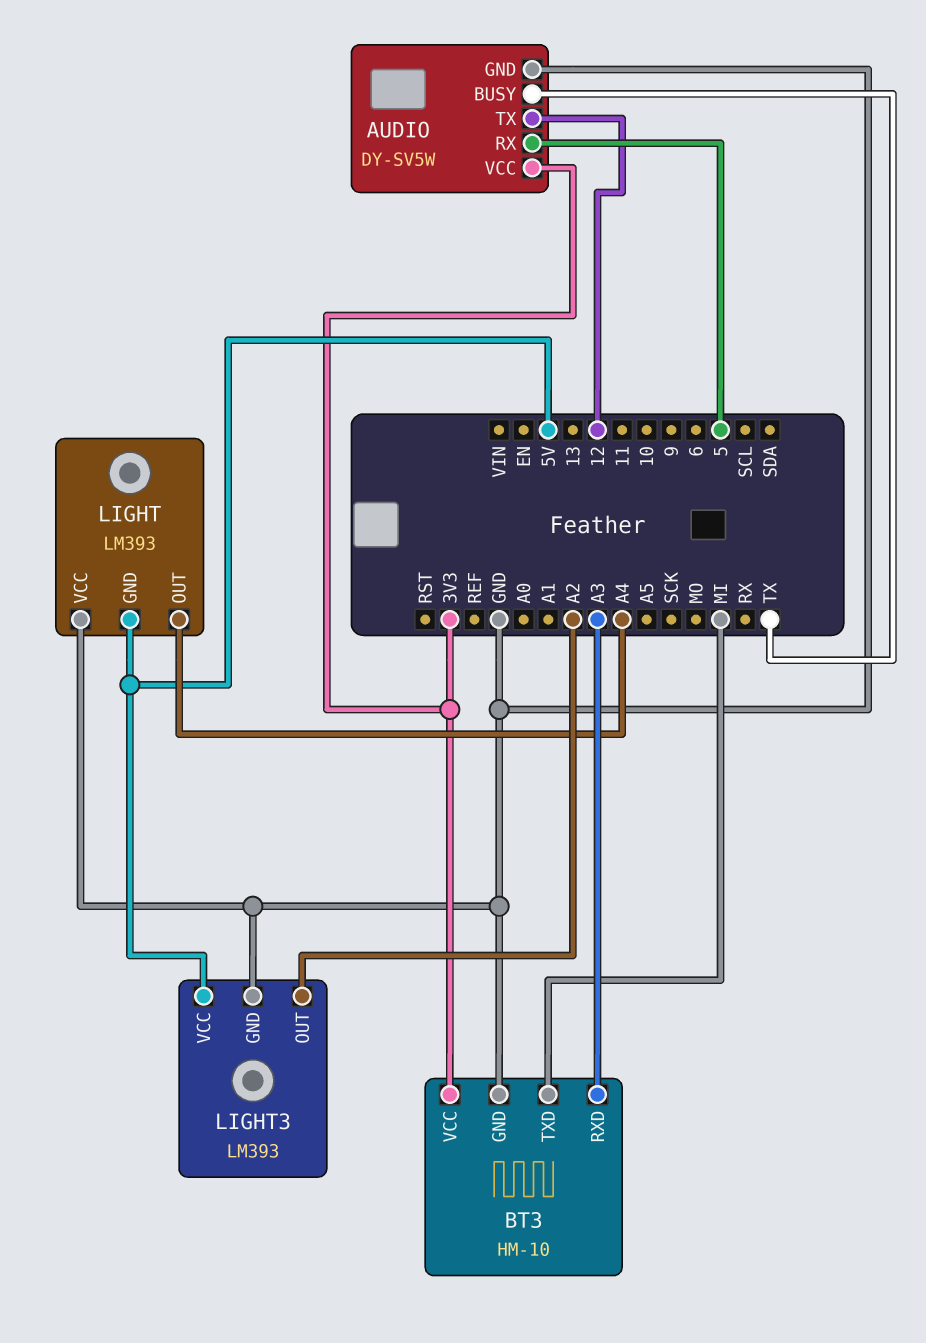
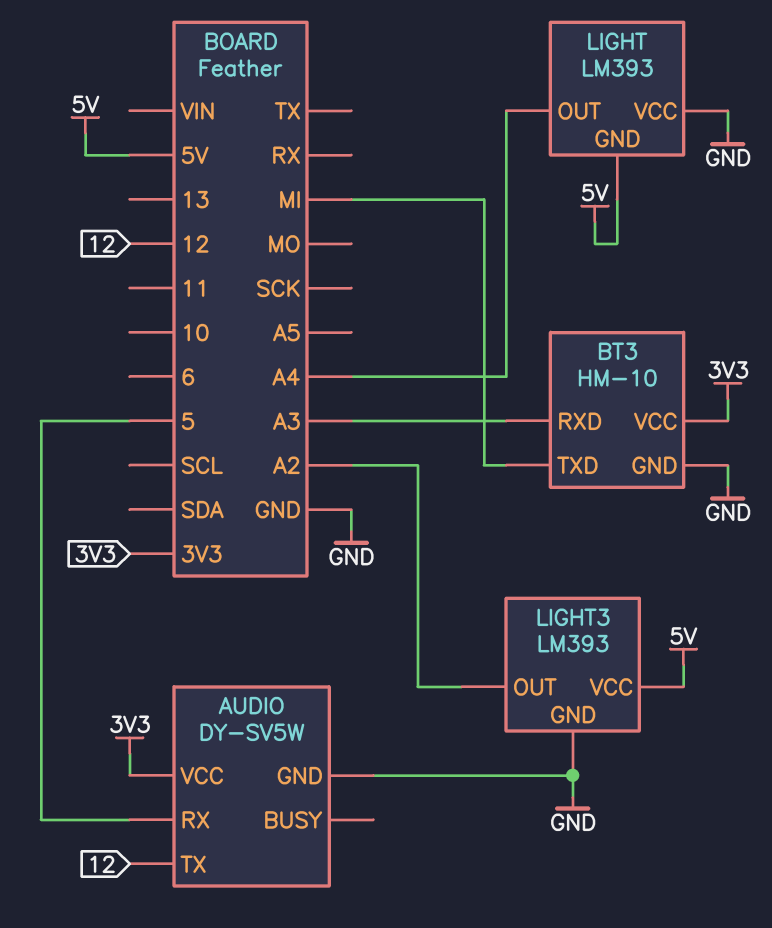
AUDIO pin BUSY: TX -> none

